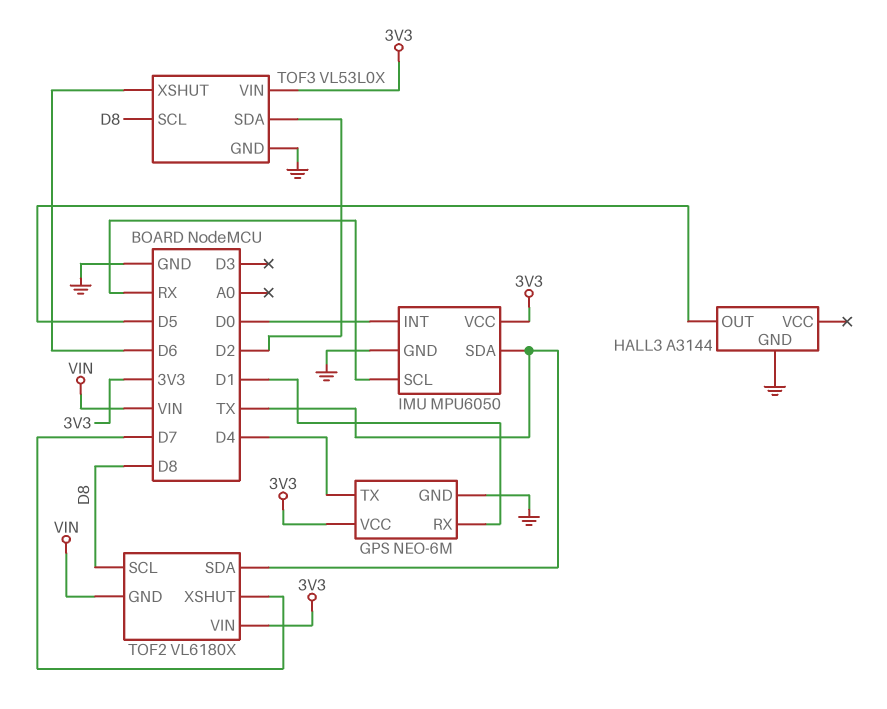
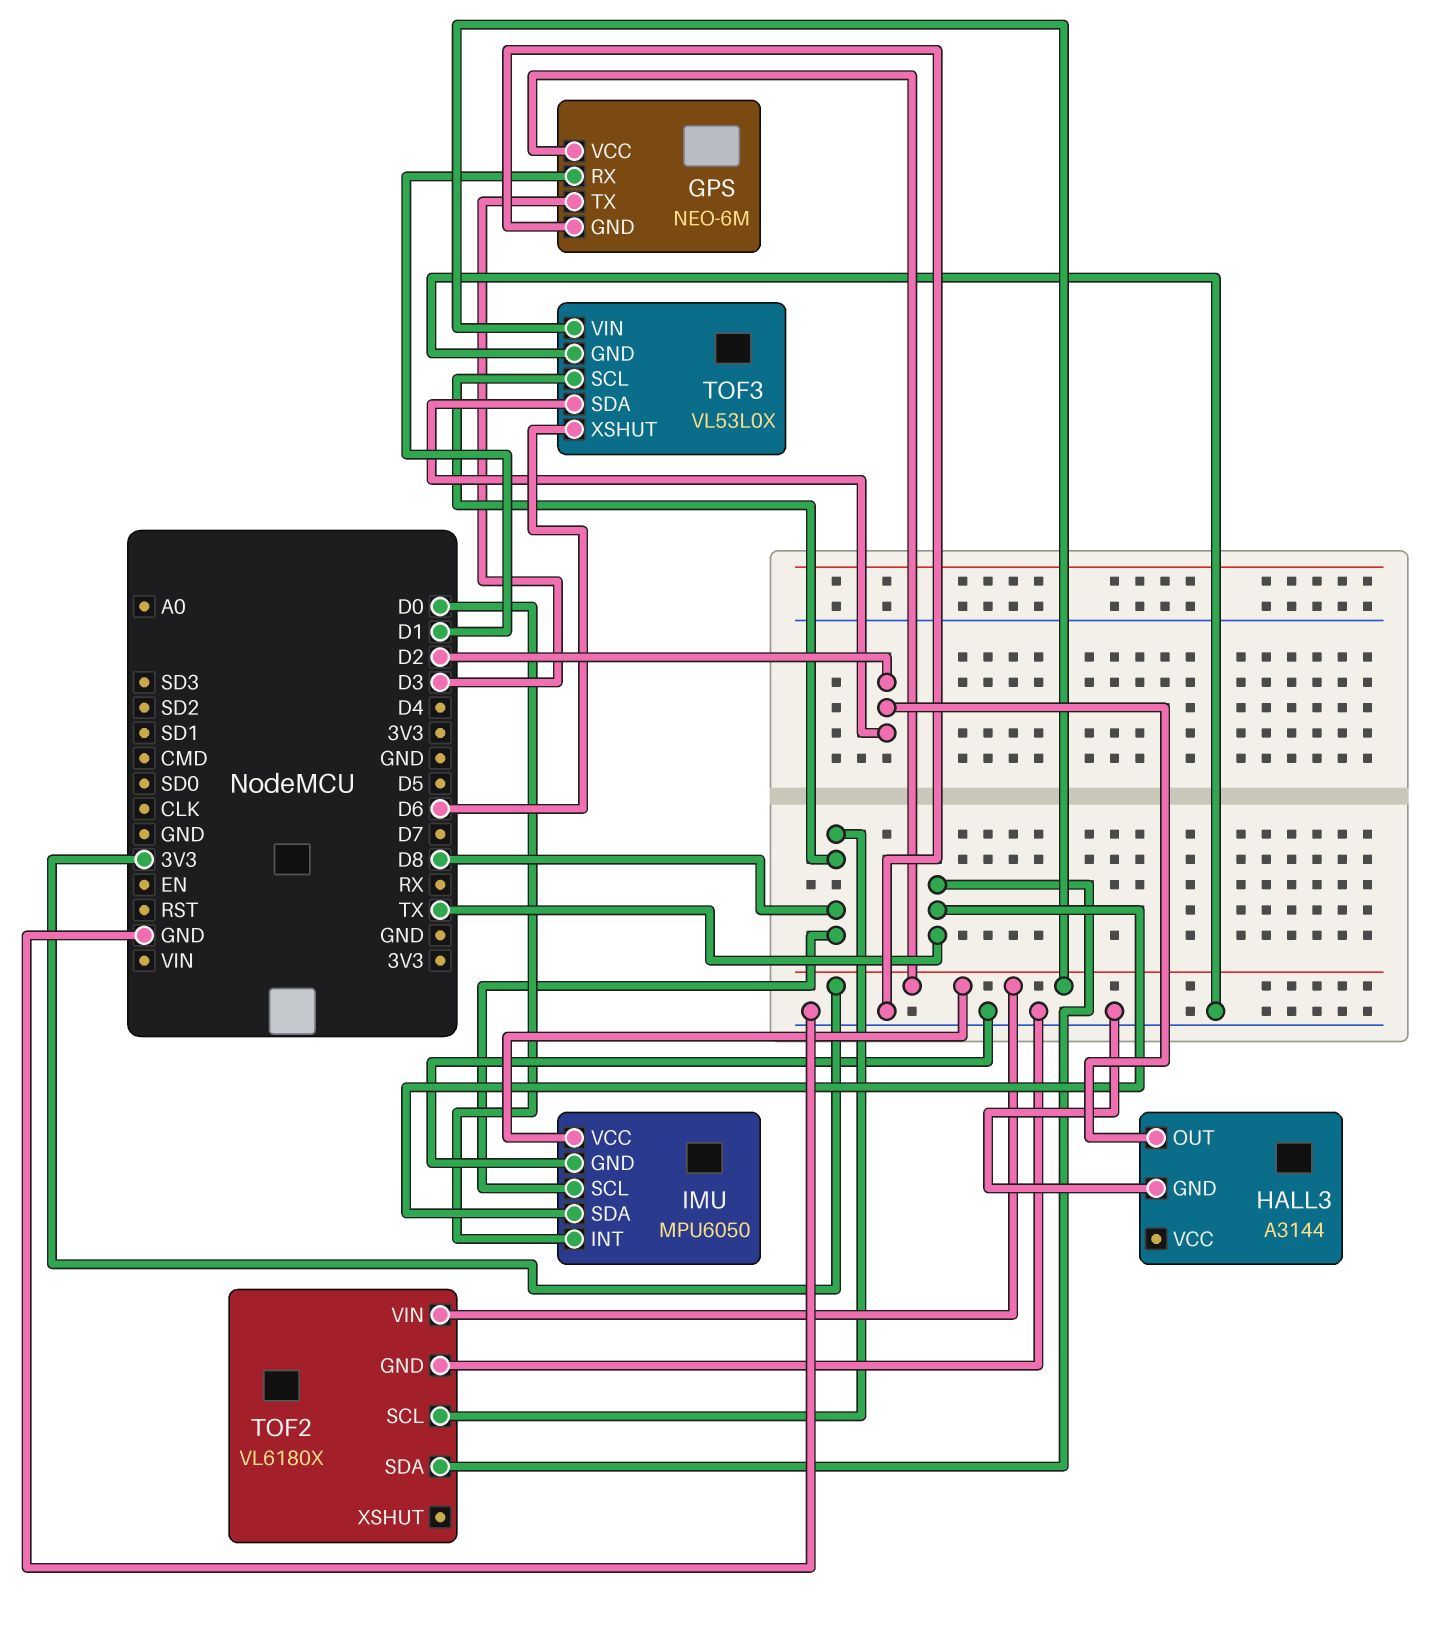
GPS pin TX: D4 -> D3
HALL3 pin OUT: D5 -> D2
IMU pin SCL: RX -> D8
TOF2 pin GND: VIN -> GND
TOF2 pin XSHUT: D7 -> none

